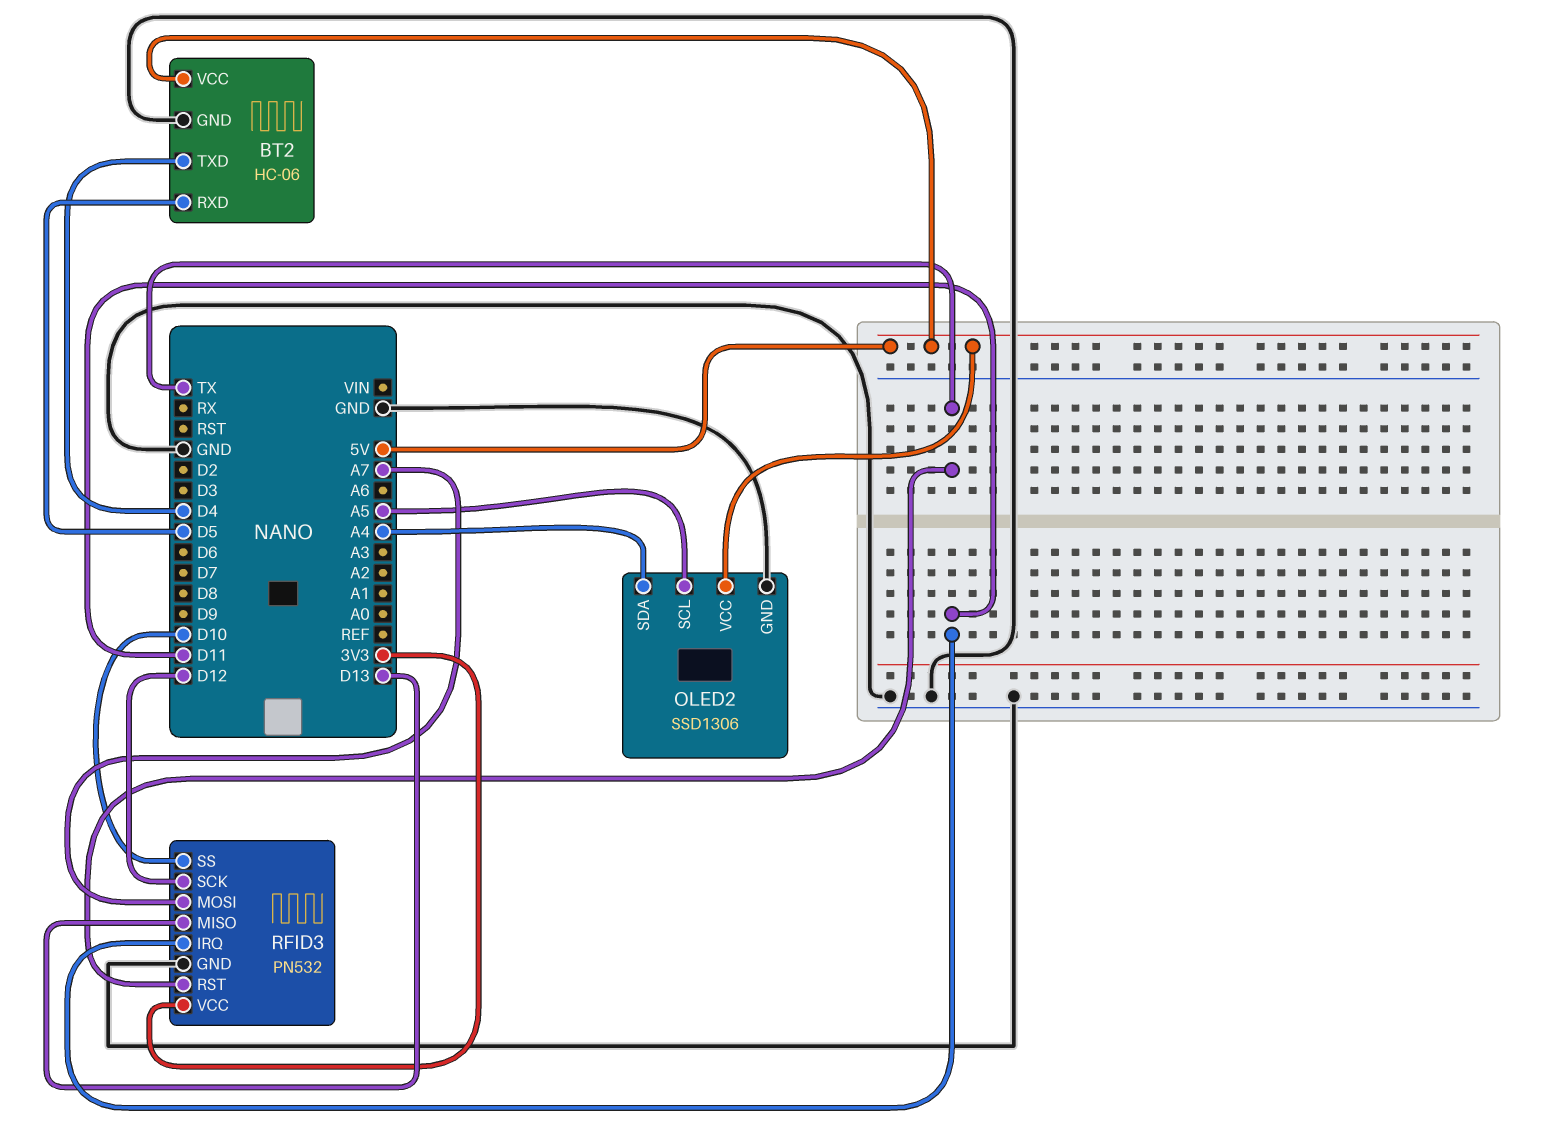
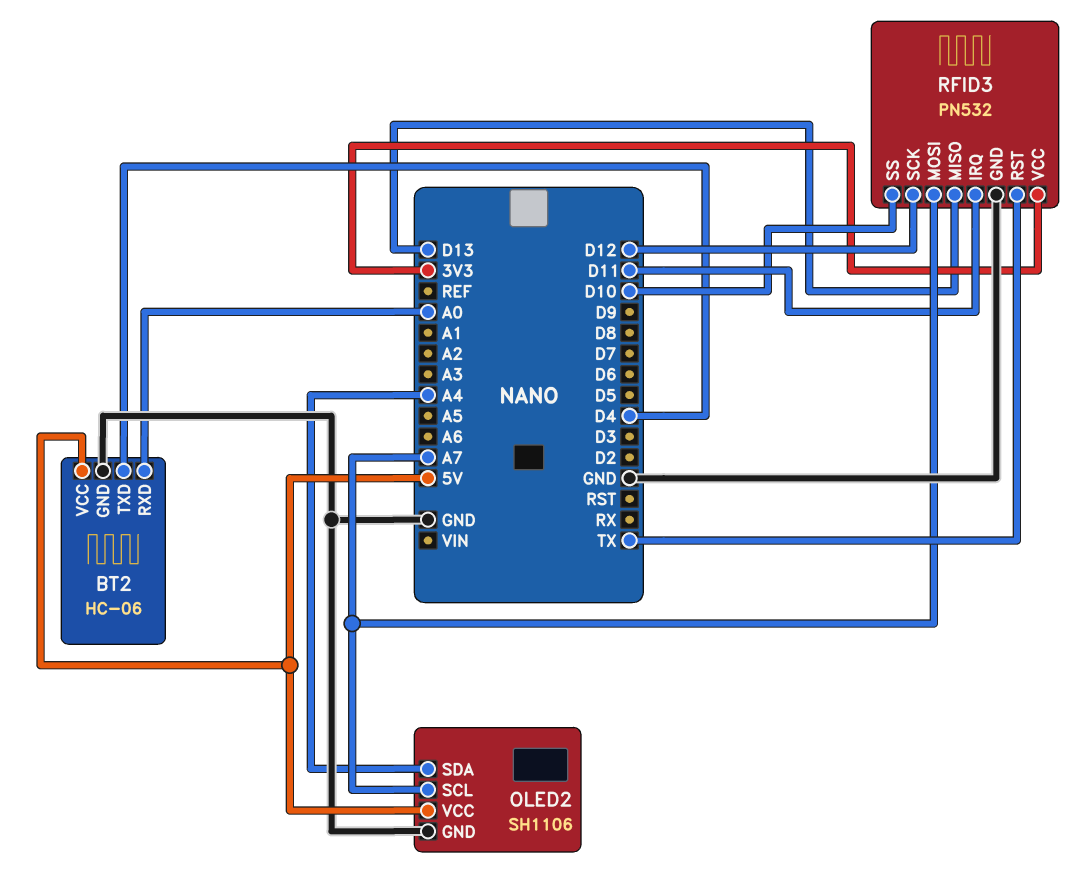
BT2 pin RXD: D5 -> A0
OLED2: SSD1306 -> SH1106
OLED2 pin SCL: A5 -> A7

